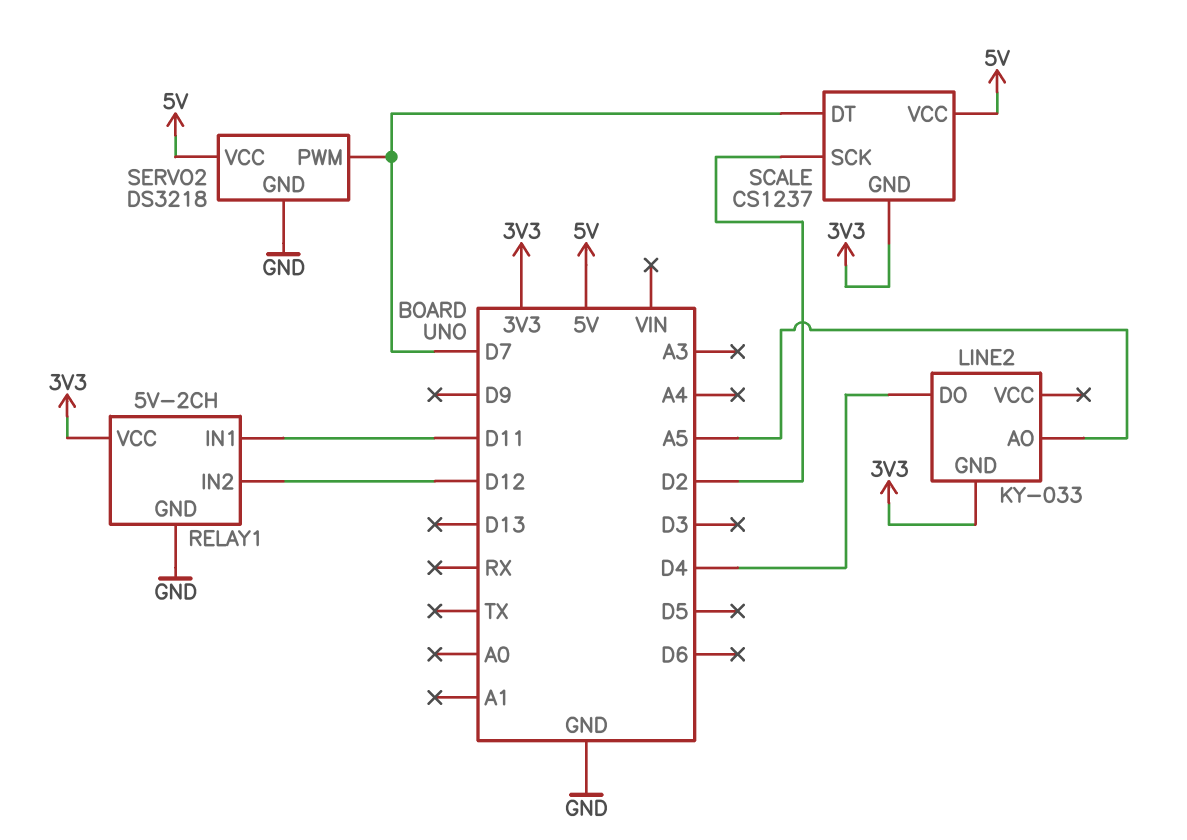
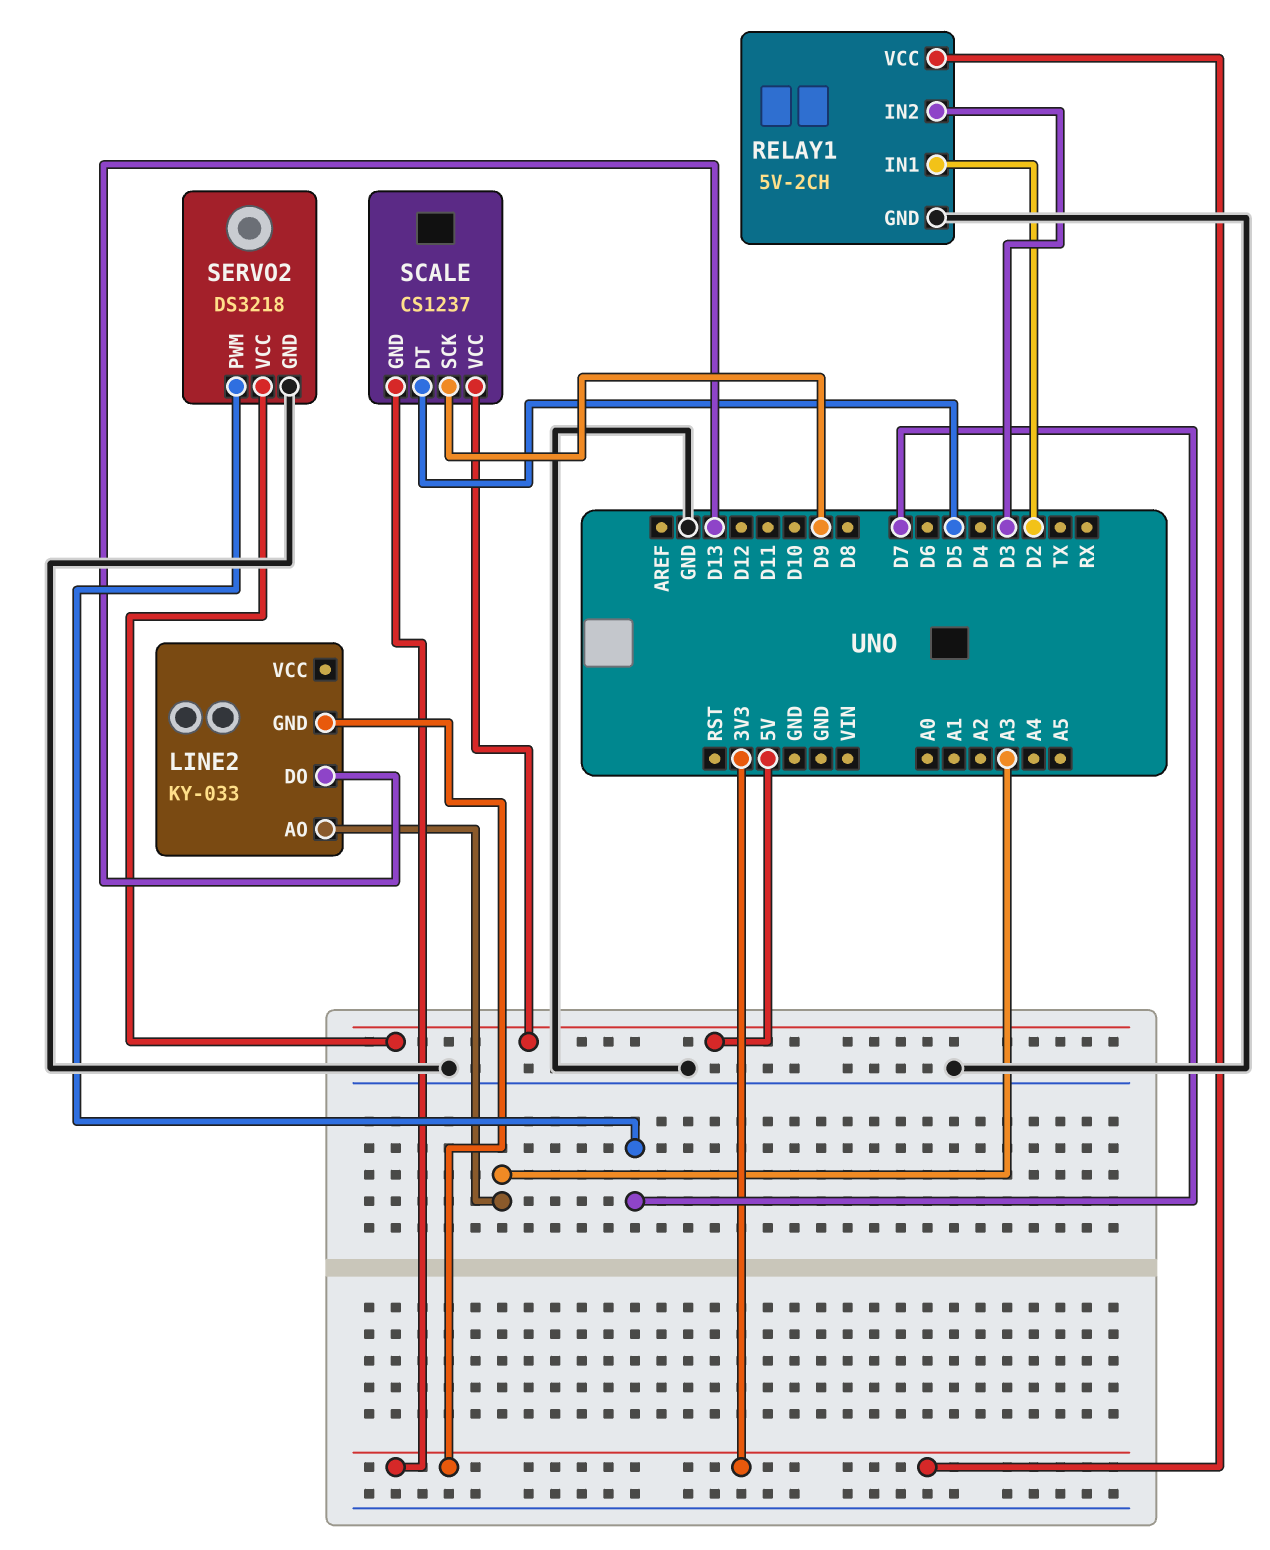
LINE2 pin AO: A5 -> A3
LINE2 pin DO: D4 -> D13
RELAY1 pin IN1: D11 -> D2
RELAY1 pin IN2: D12 -> D3
SCALE pin DT: D7 -> D5
SCALE pin SCK: D2 -> D9

